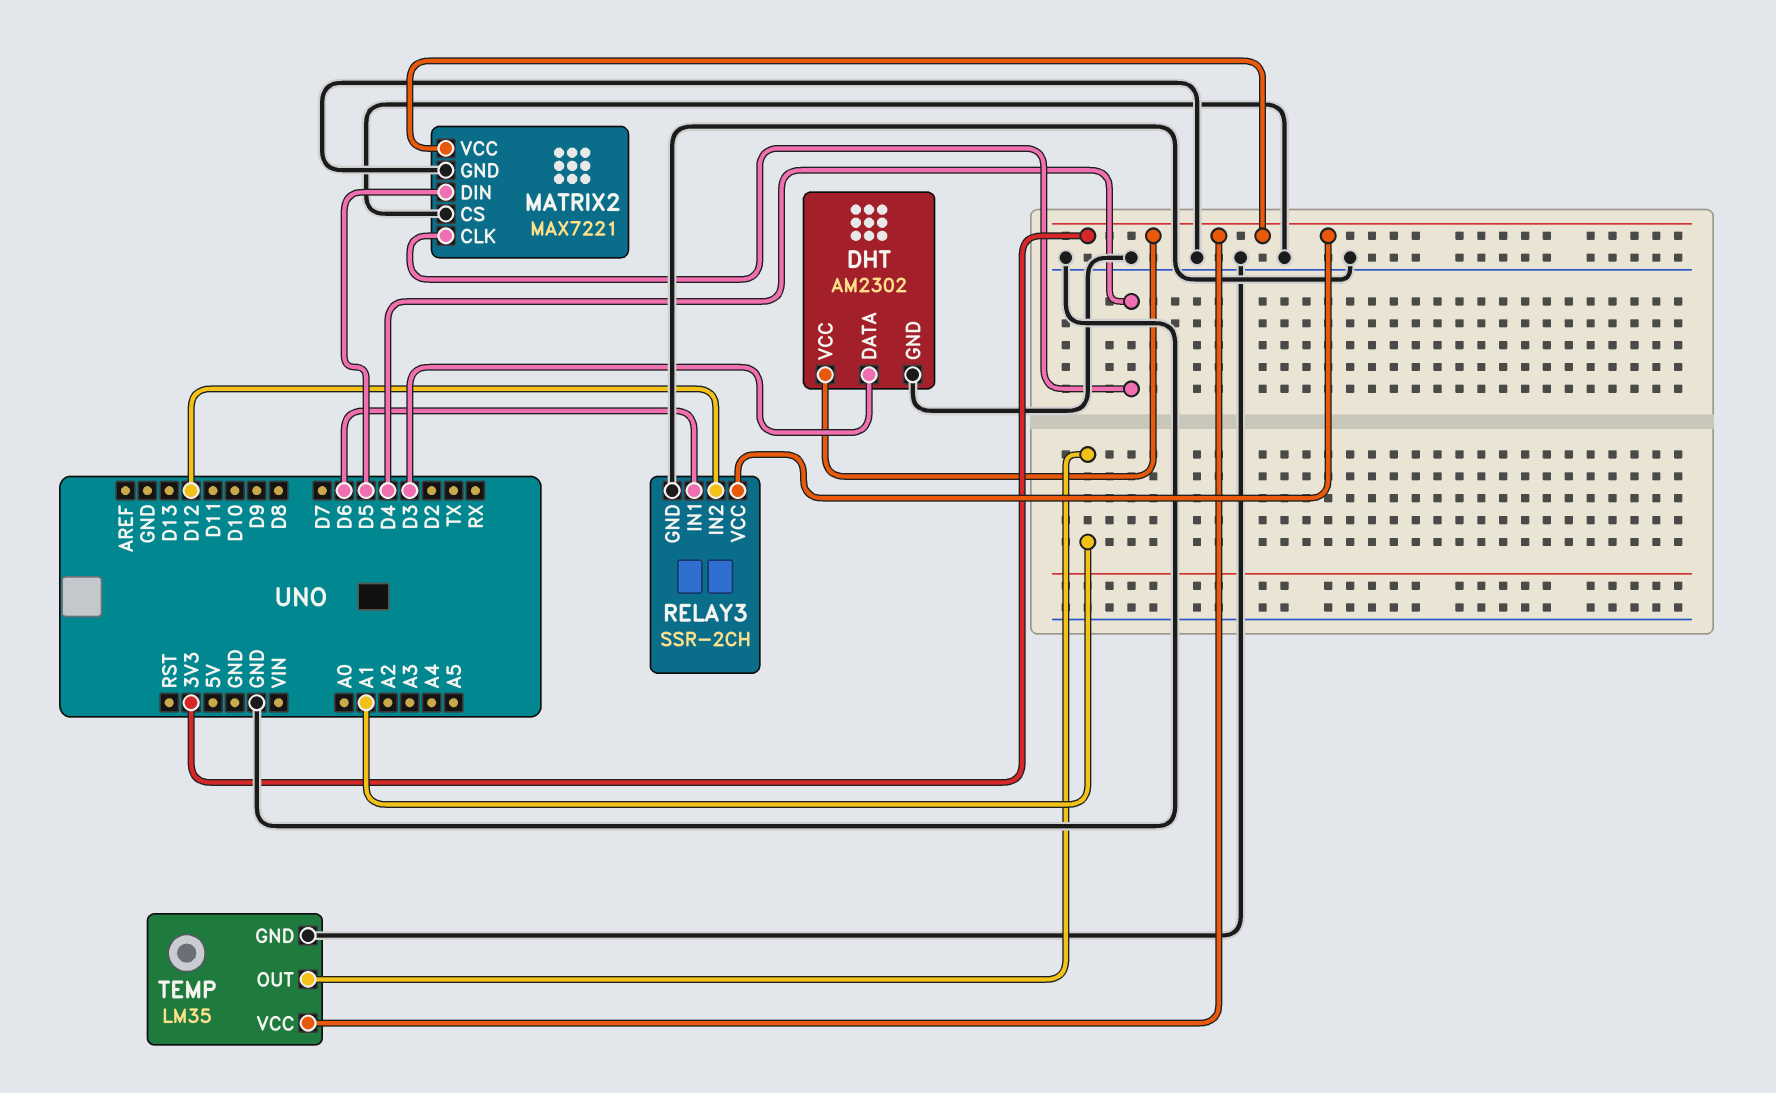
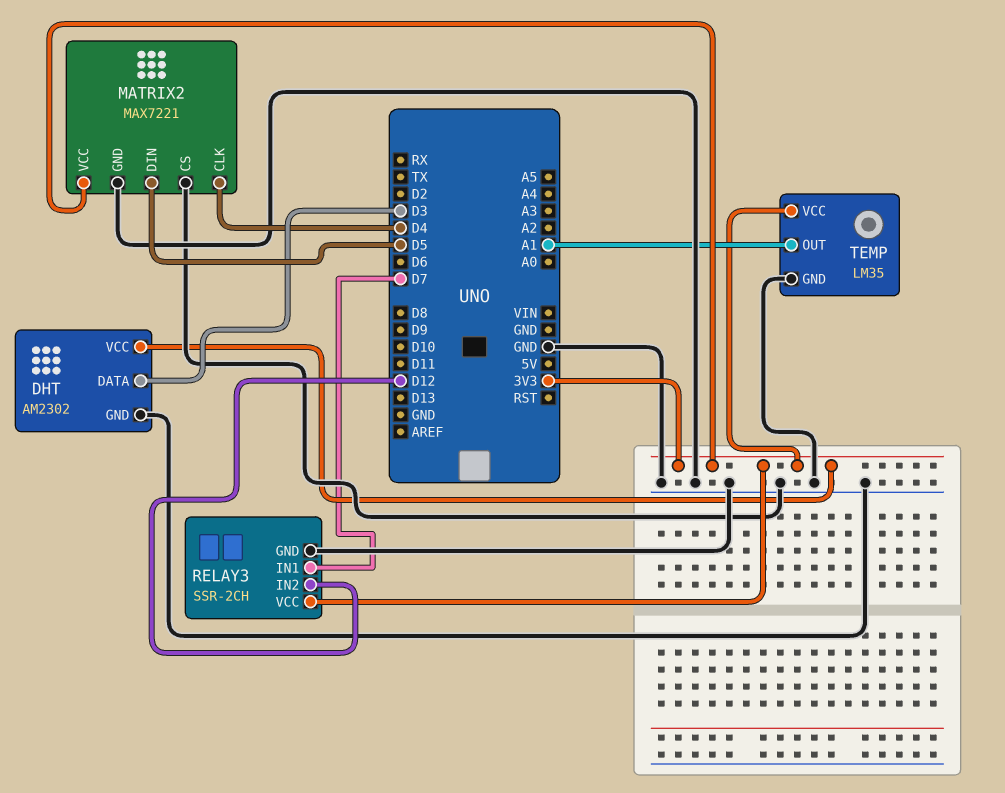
RELAY3 pin IN1: D6 -> D7

